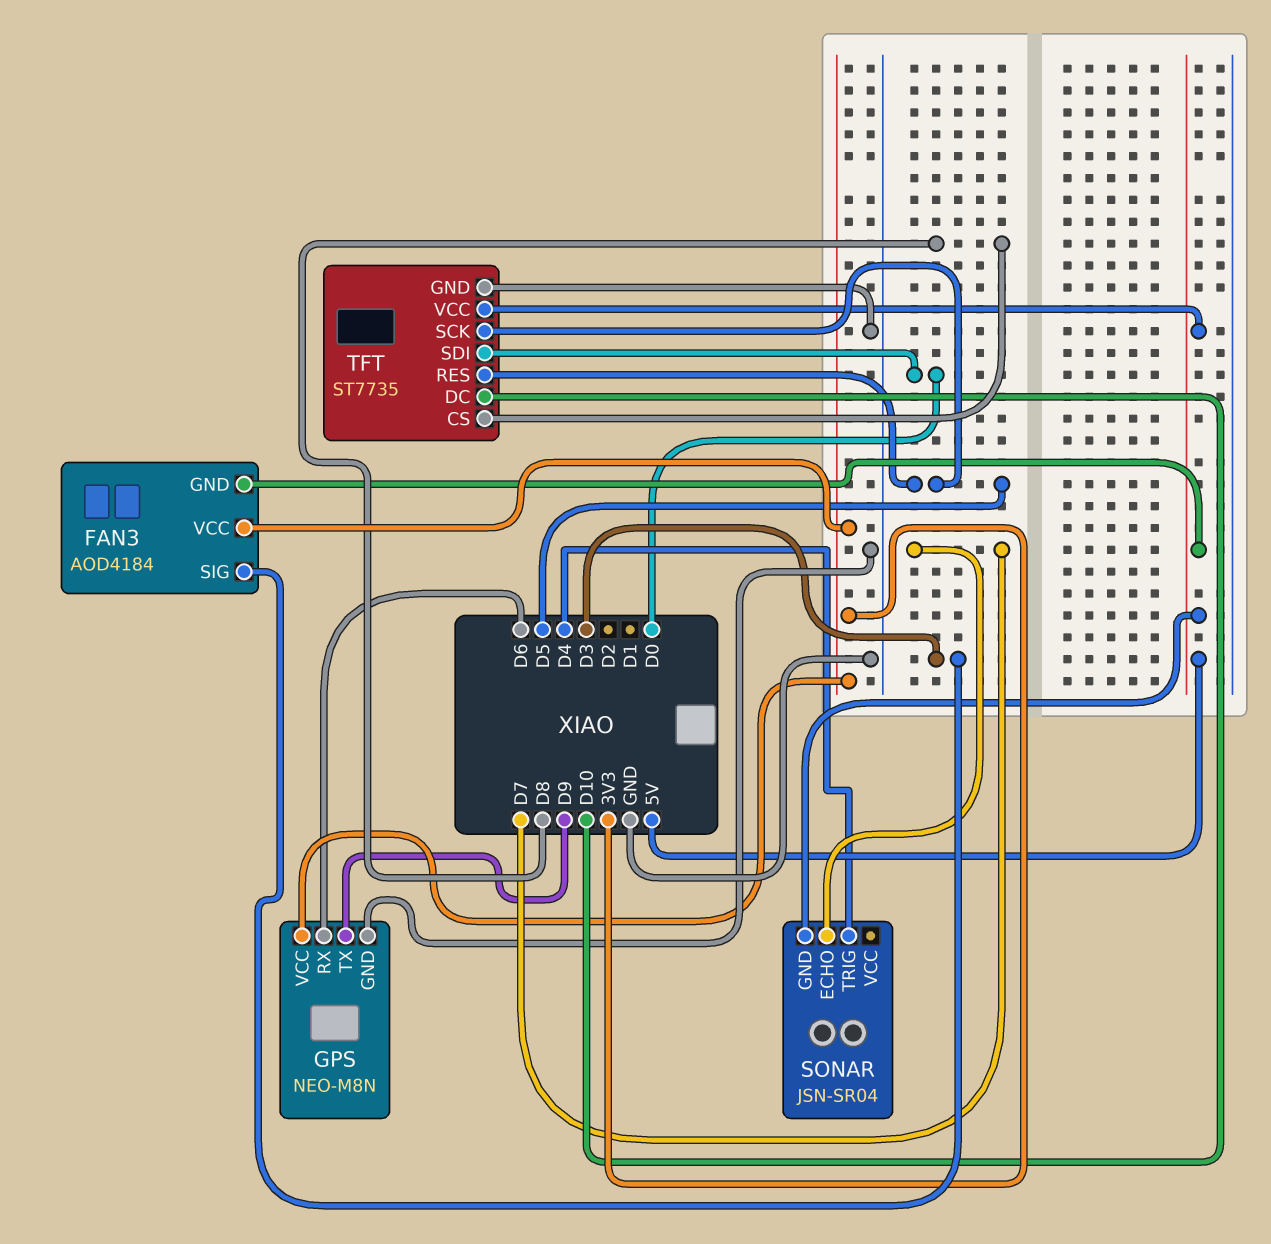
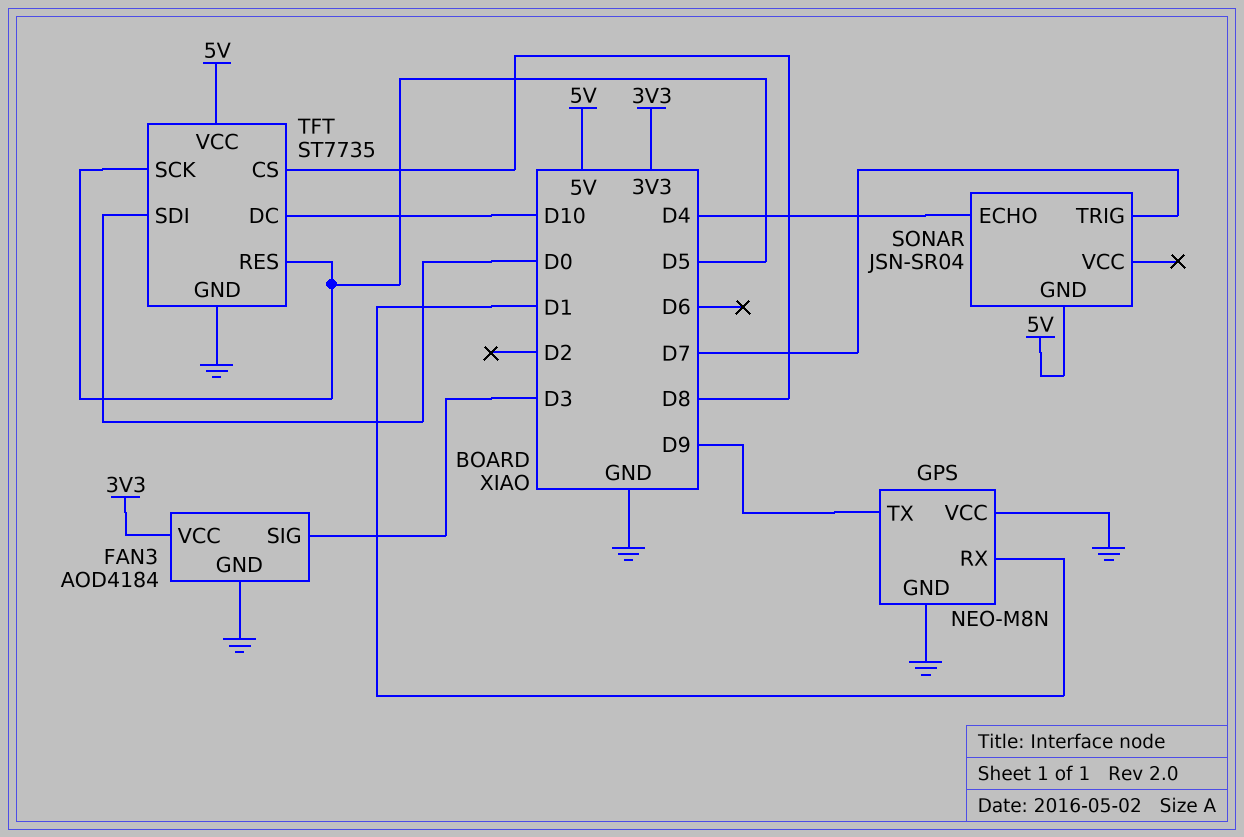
FAN3 pin GND: 5V -> GND
GPS pin RX: D6 -> D1
GPS pin VCC: 3V3 -> GND
SONAR pin ECHO: D7 -> D4
SONAR pin TRIG: D4 -> D7

